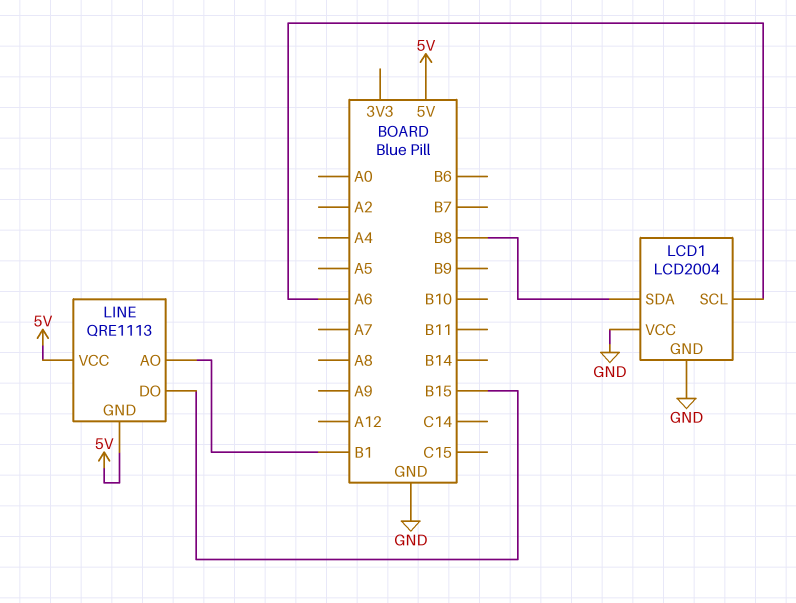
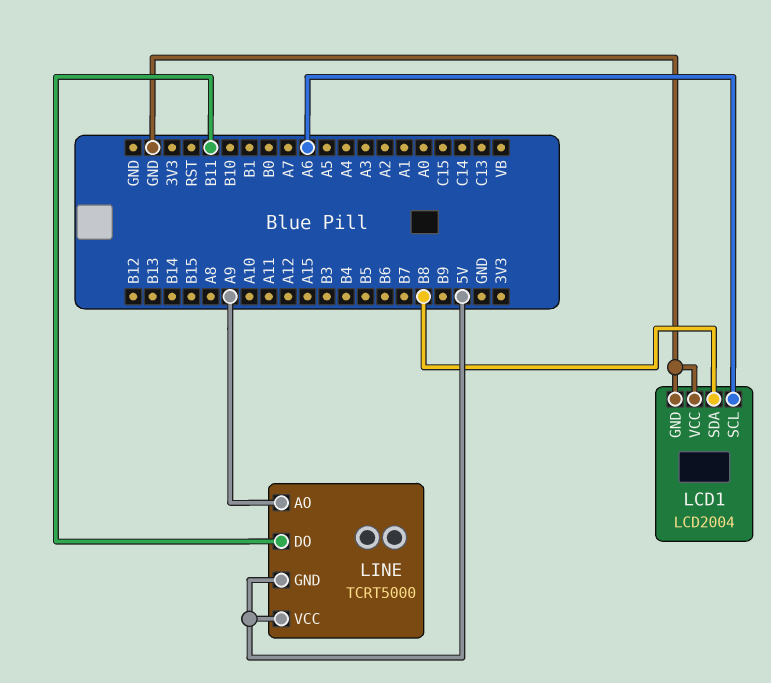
LINE: QRE1113 -> TCRT5000
LINE pin AO: B1 -> A9
LINE pin DO: B15 -> B11

